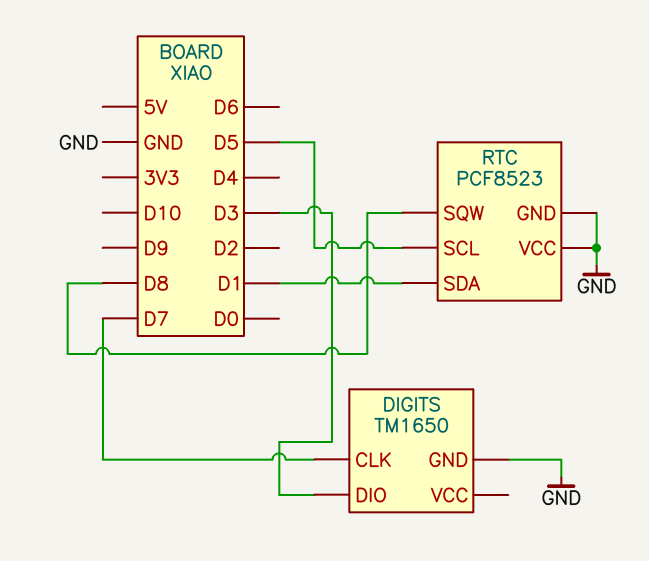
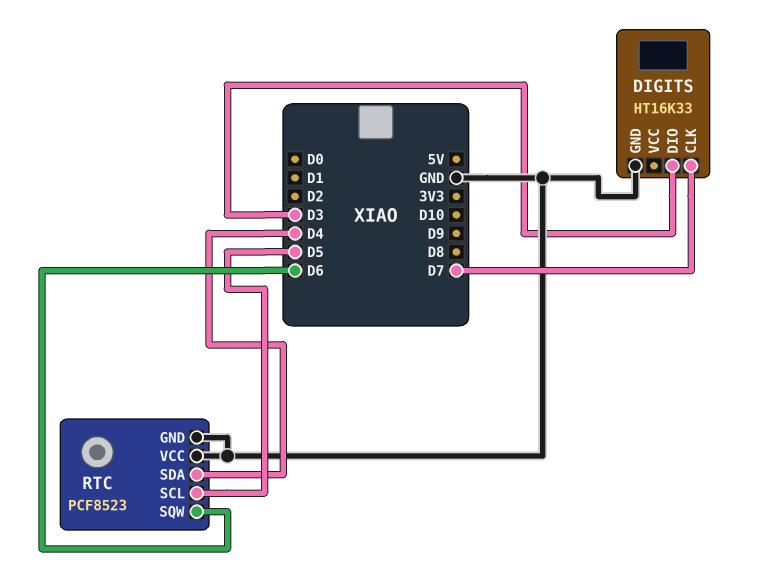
DIGITS: TM1650 -> HT16K33
RTC pin SDA: D1 -> D4
RTC pin SQW: D8 -> D6

